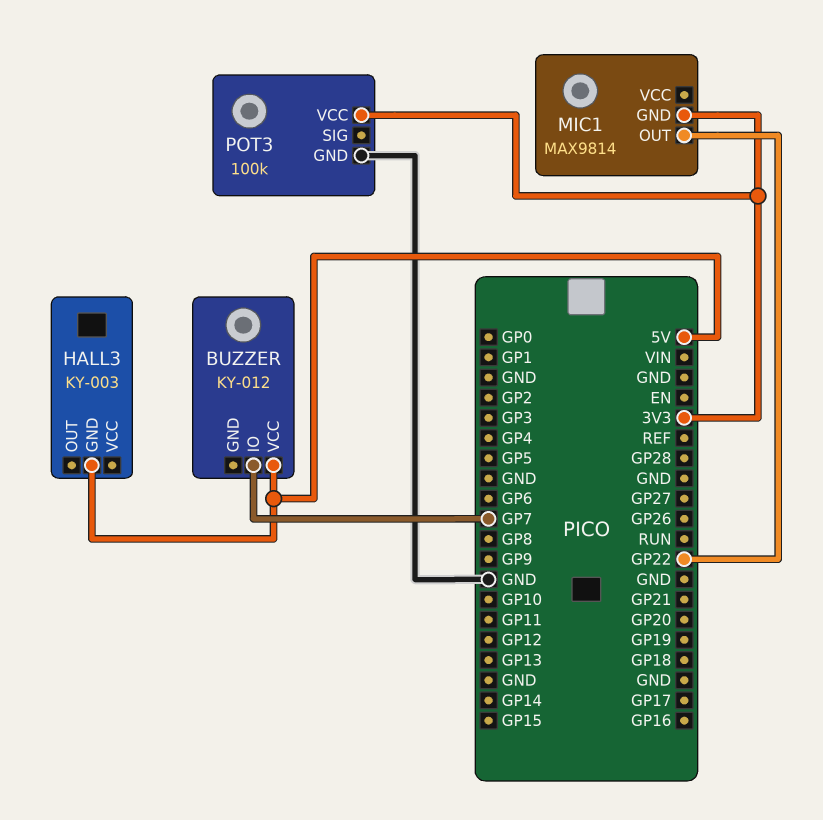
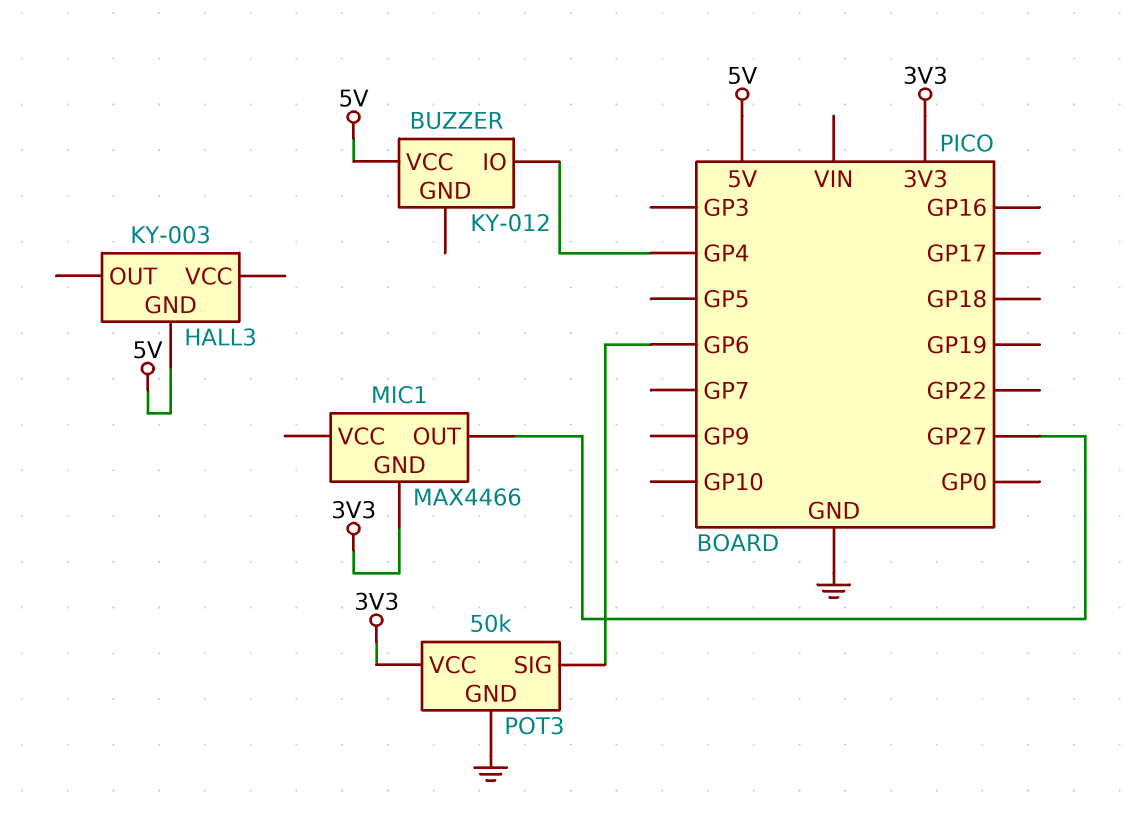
BUZZER pin IO: GP7 -> GP4
MIC1: MAX9814 -> MAX4466
MIC1 pin OUT: GP22 -> GP27
POT3: 100k -> 50k
POT3 pin SIG: none -> GP6

